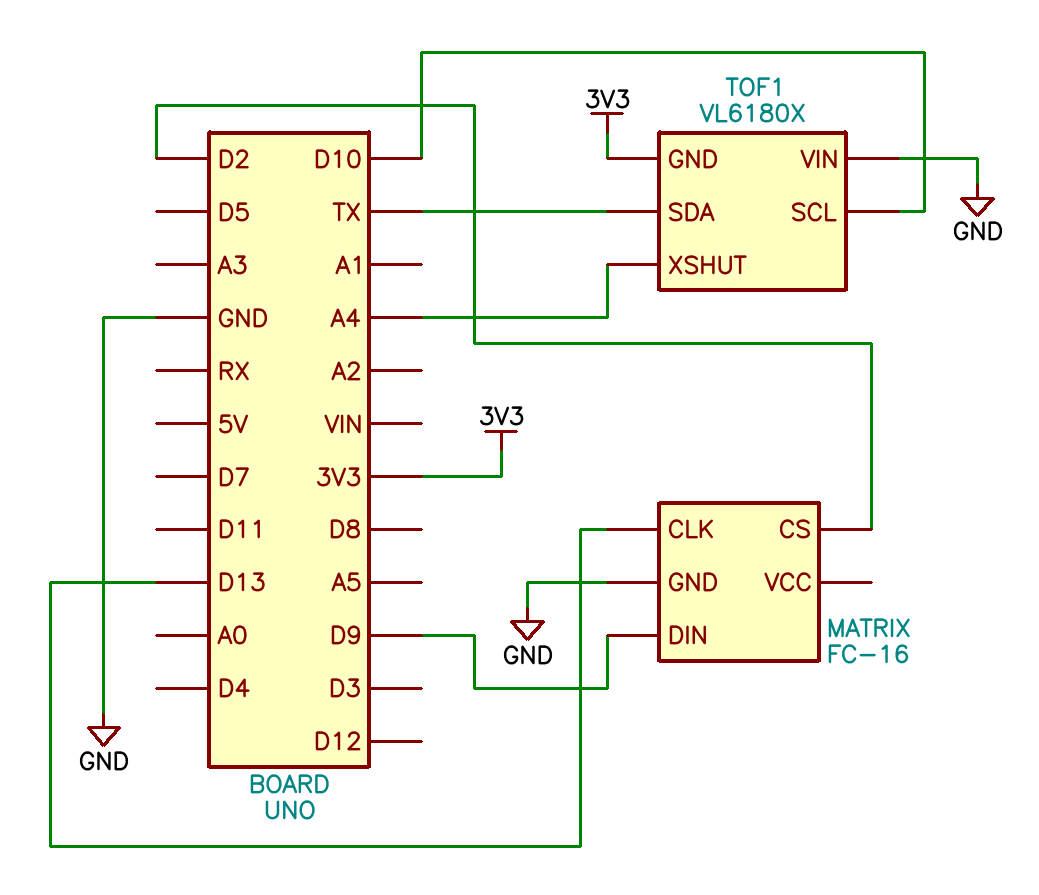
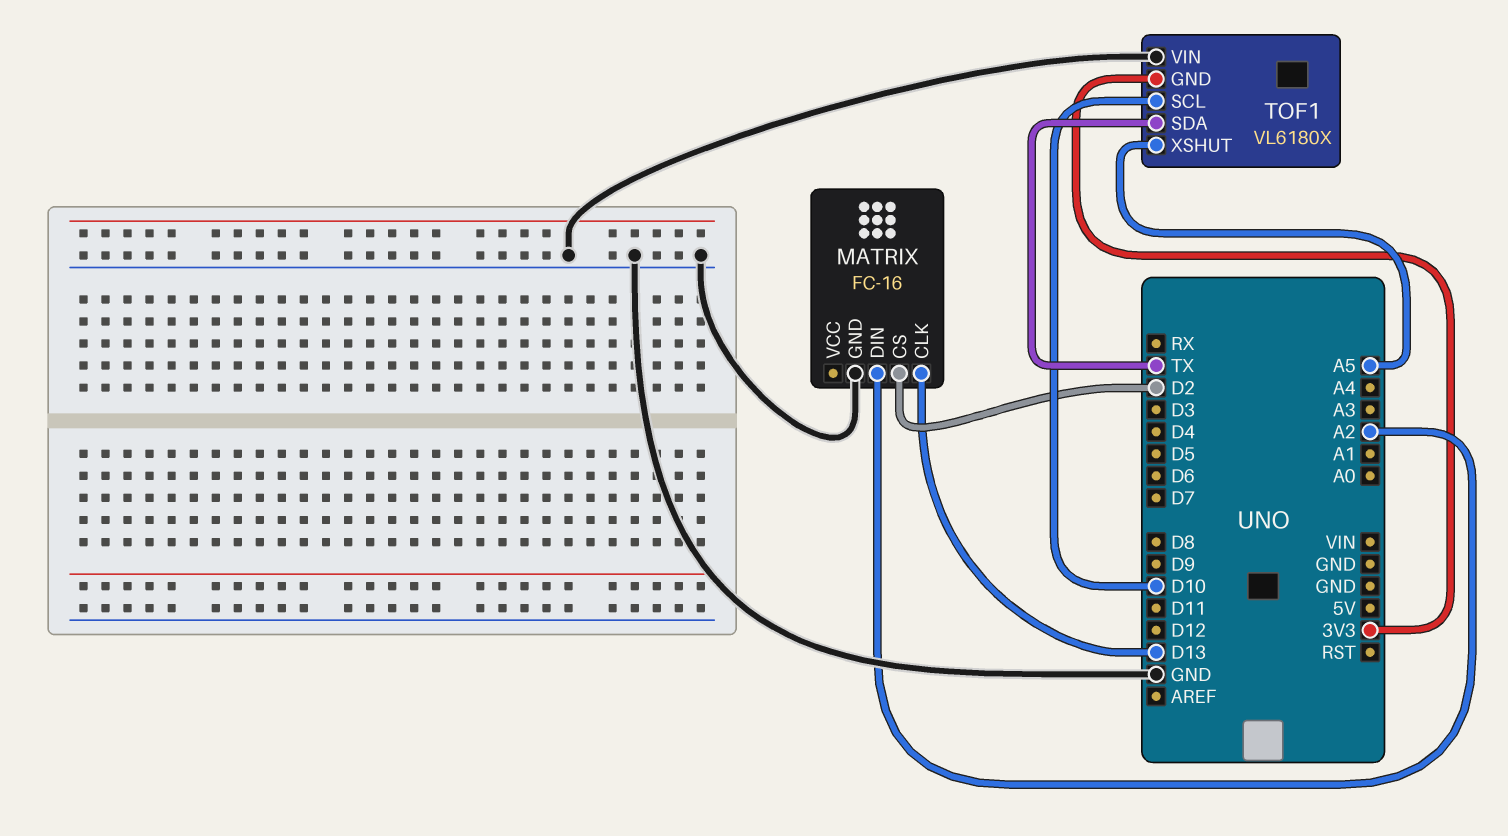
MATRIX pin DIN: D9 -> A2
TOF1 pin XSHUT: A4 -> A5

